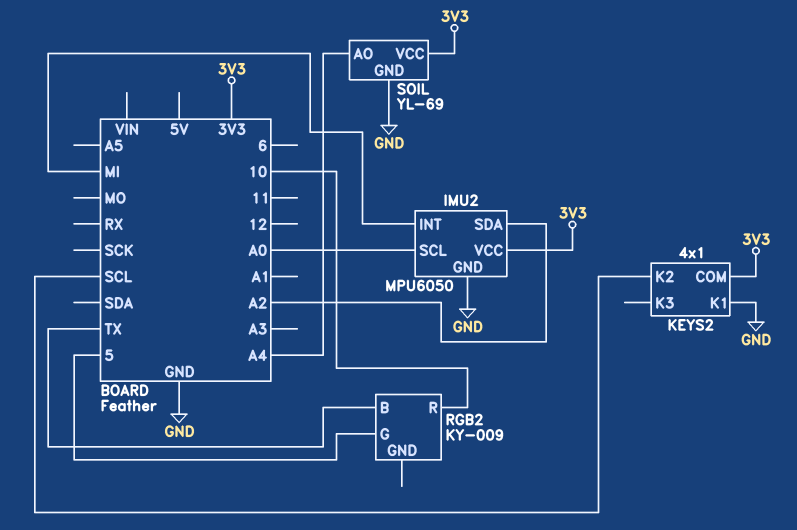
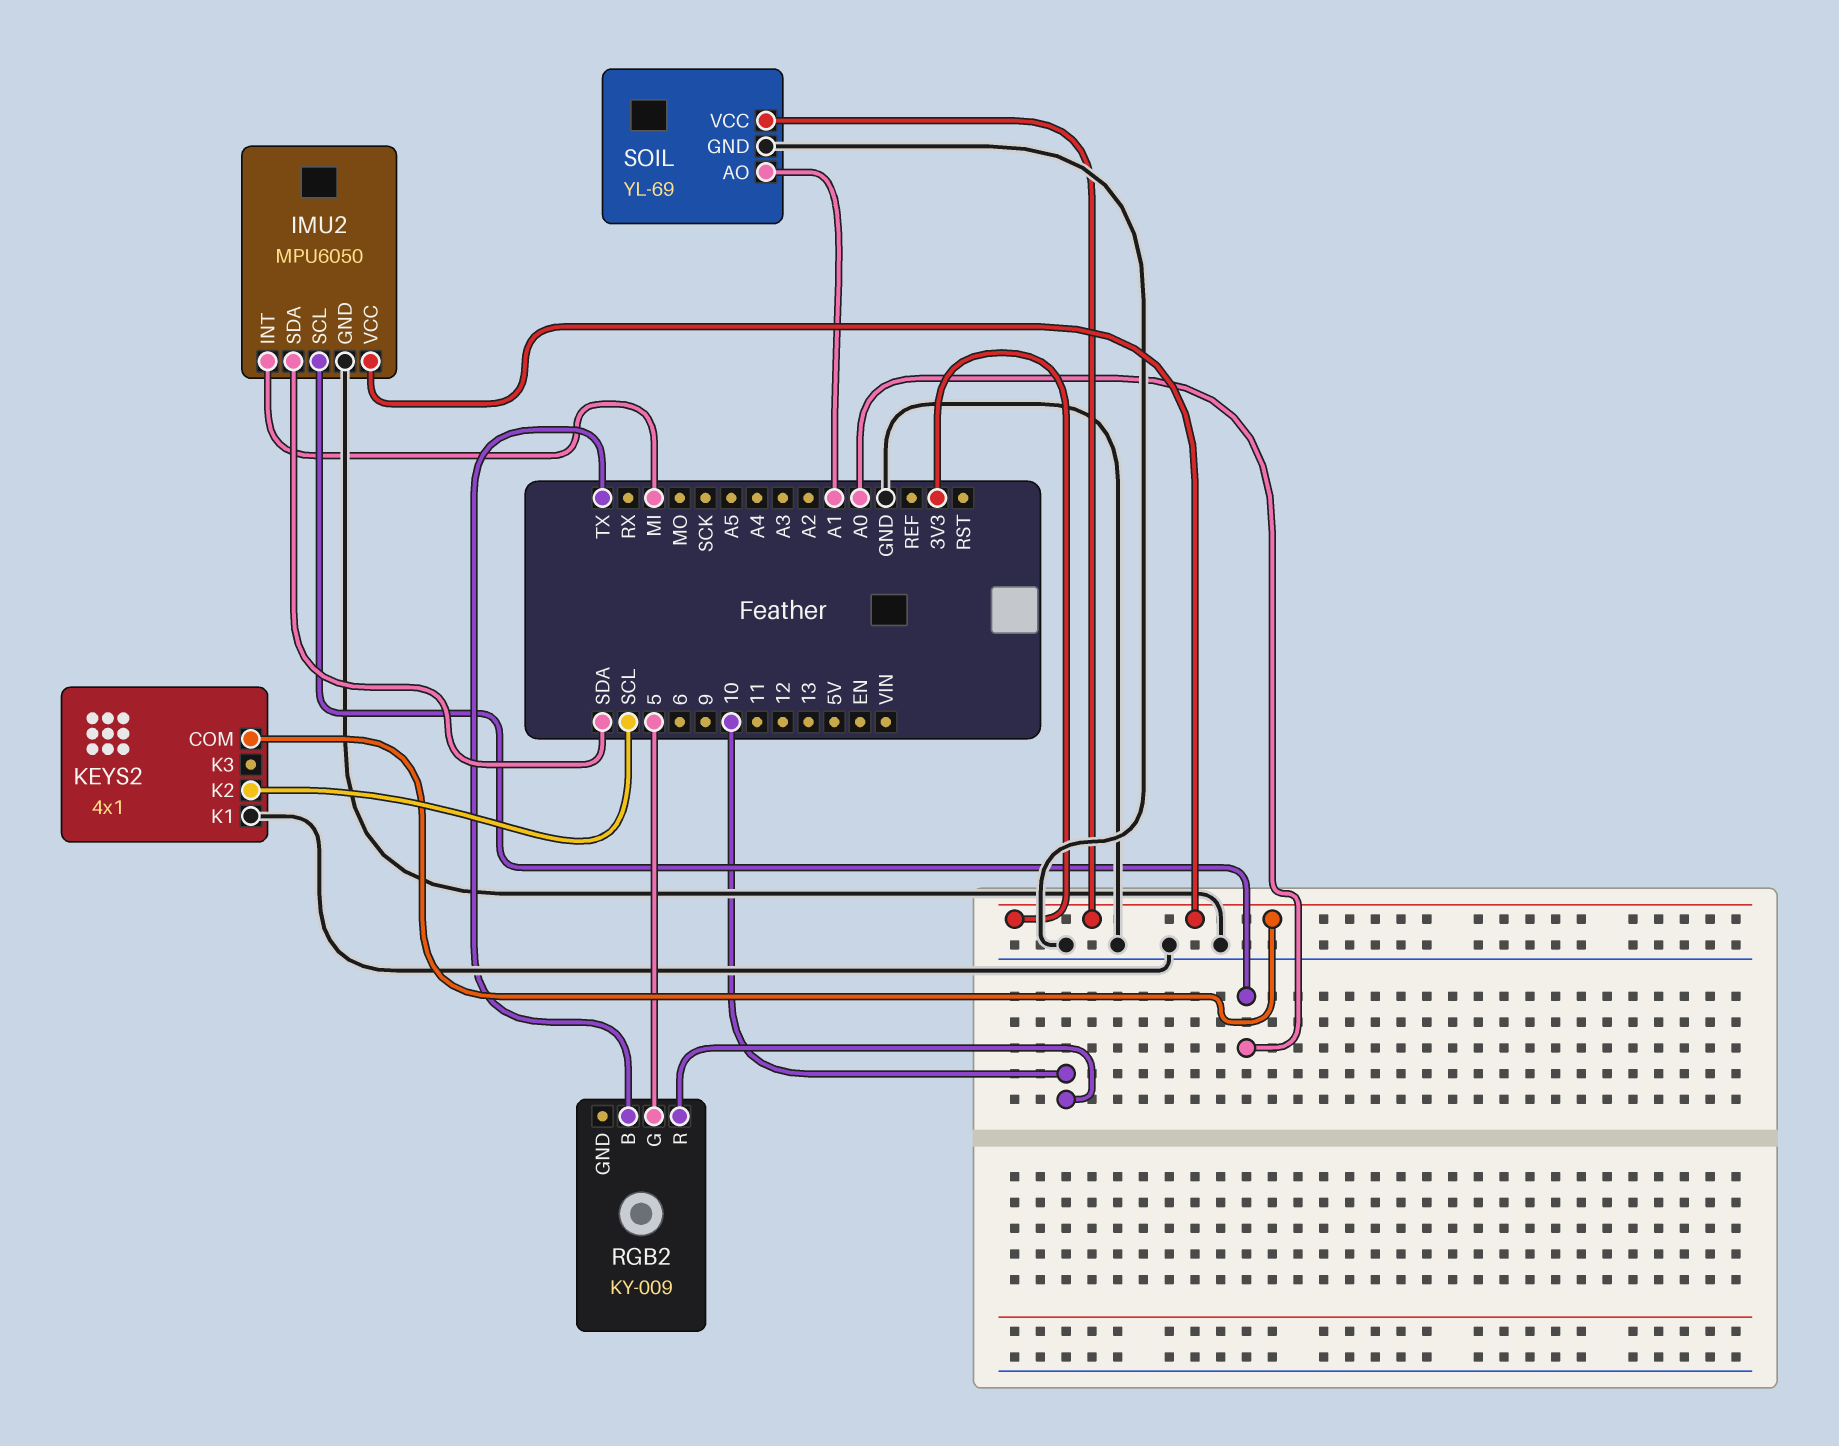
IMU2 pin SDA: A2 -> SDA
SOIL pin AO: A4 -> A1

